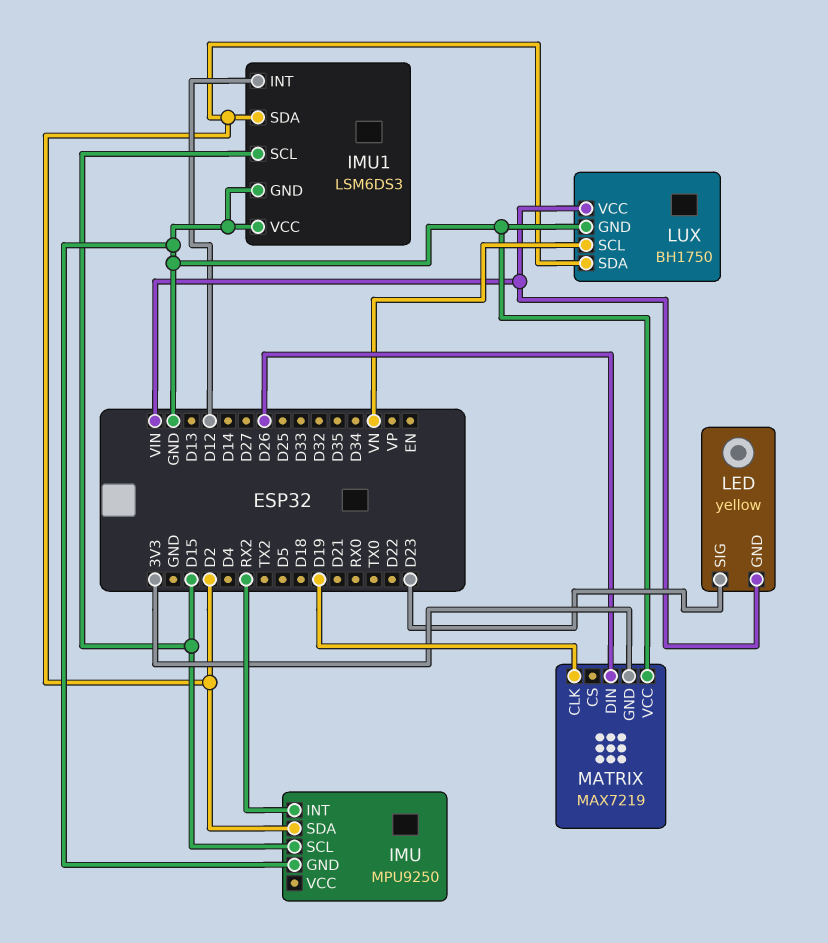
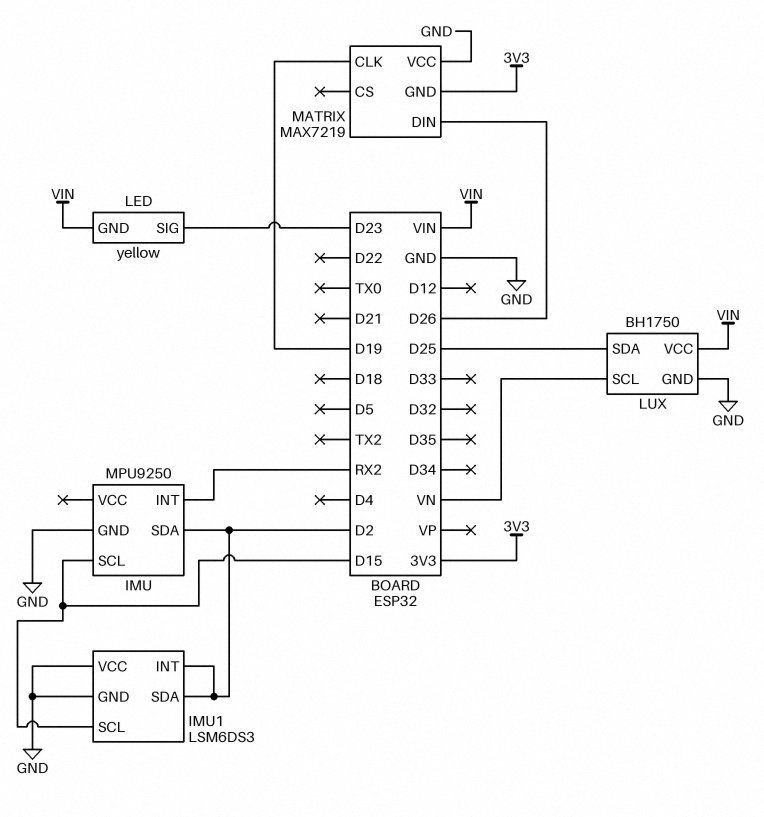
IMU1 pin INT: D12 -> D2
LUX pin SDA: D2 -> D25

